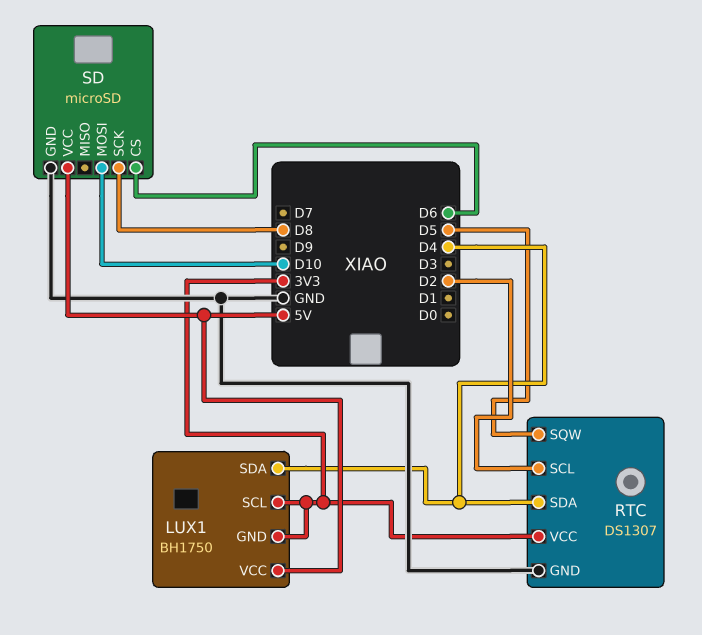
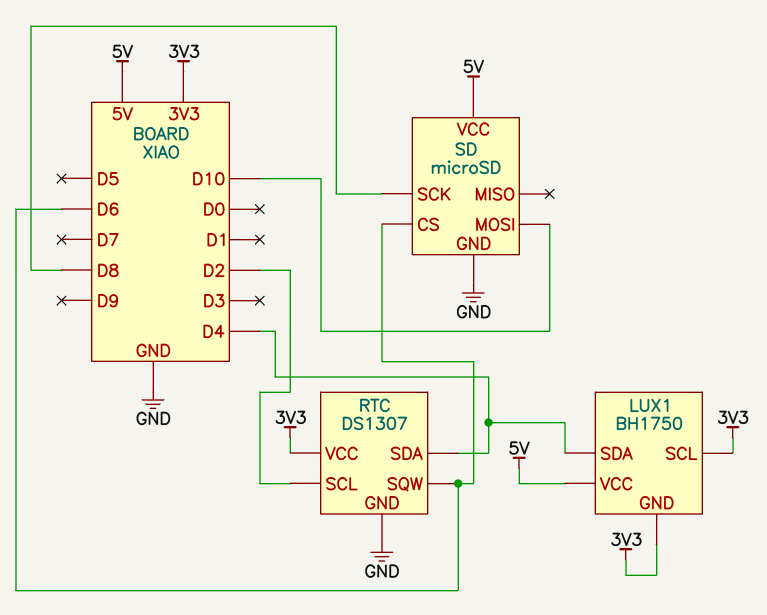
RTC pin SQW: D5 -> D6

